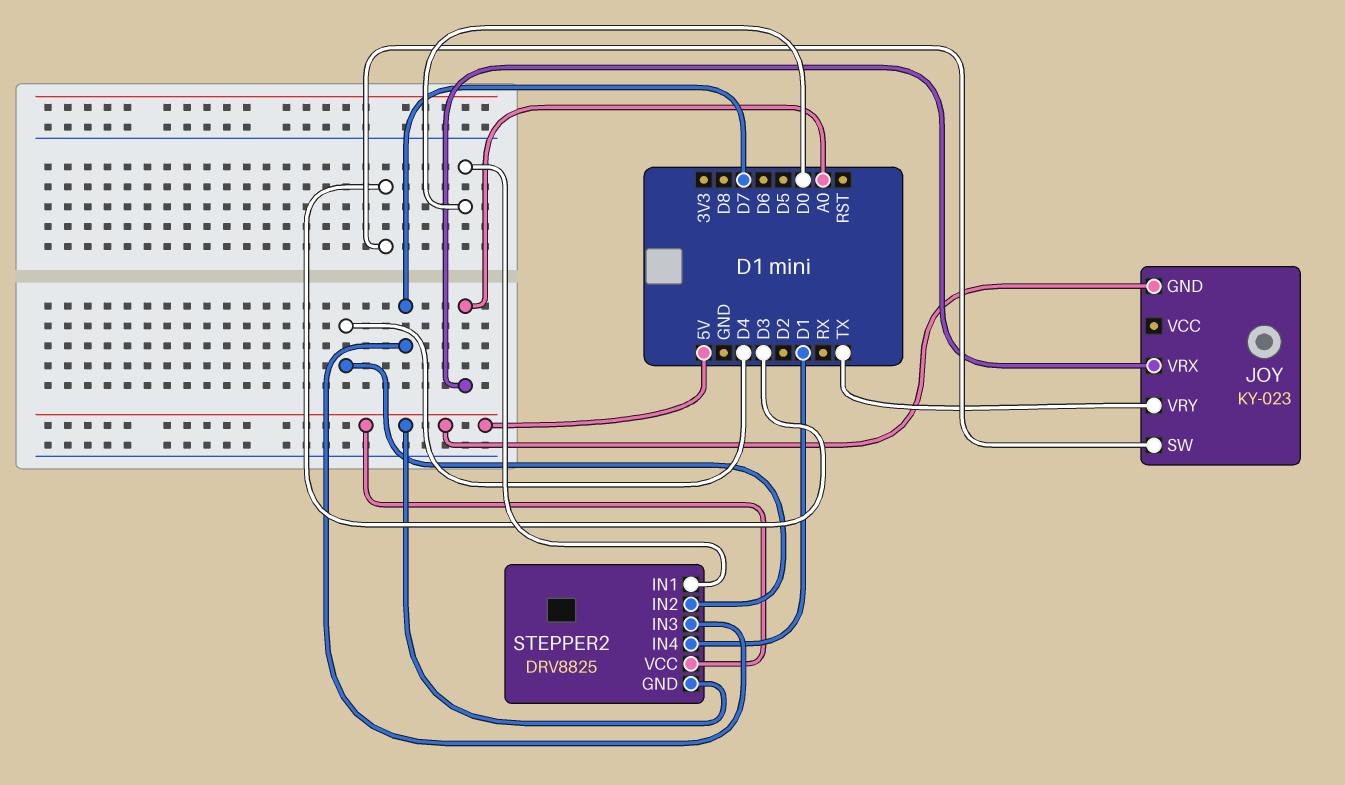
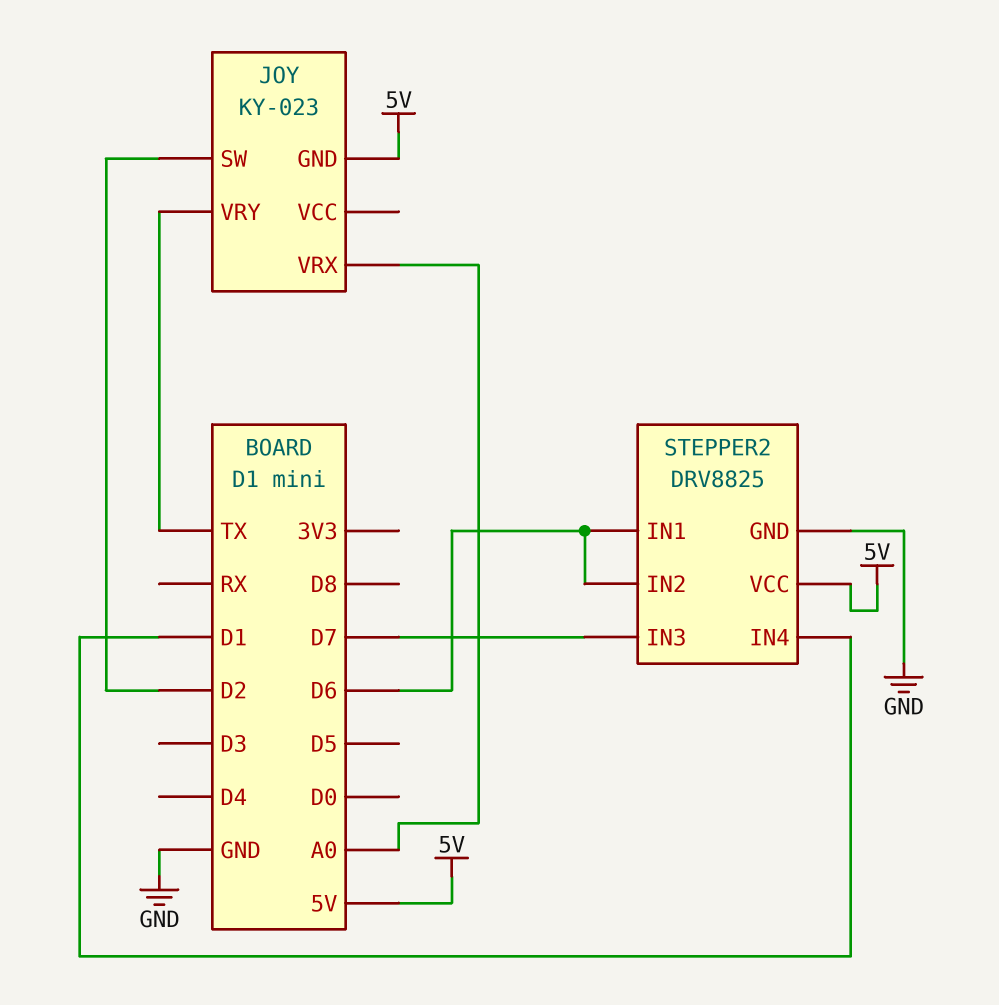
JOY pin SW: D3 -> D2
STEPPER2 pin GND: 5V -> GND
STEPPER2 pin IN1: D0 -> D6
STEPPER2 pin IN2: D4 -> D6

